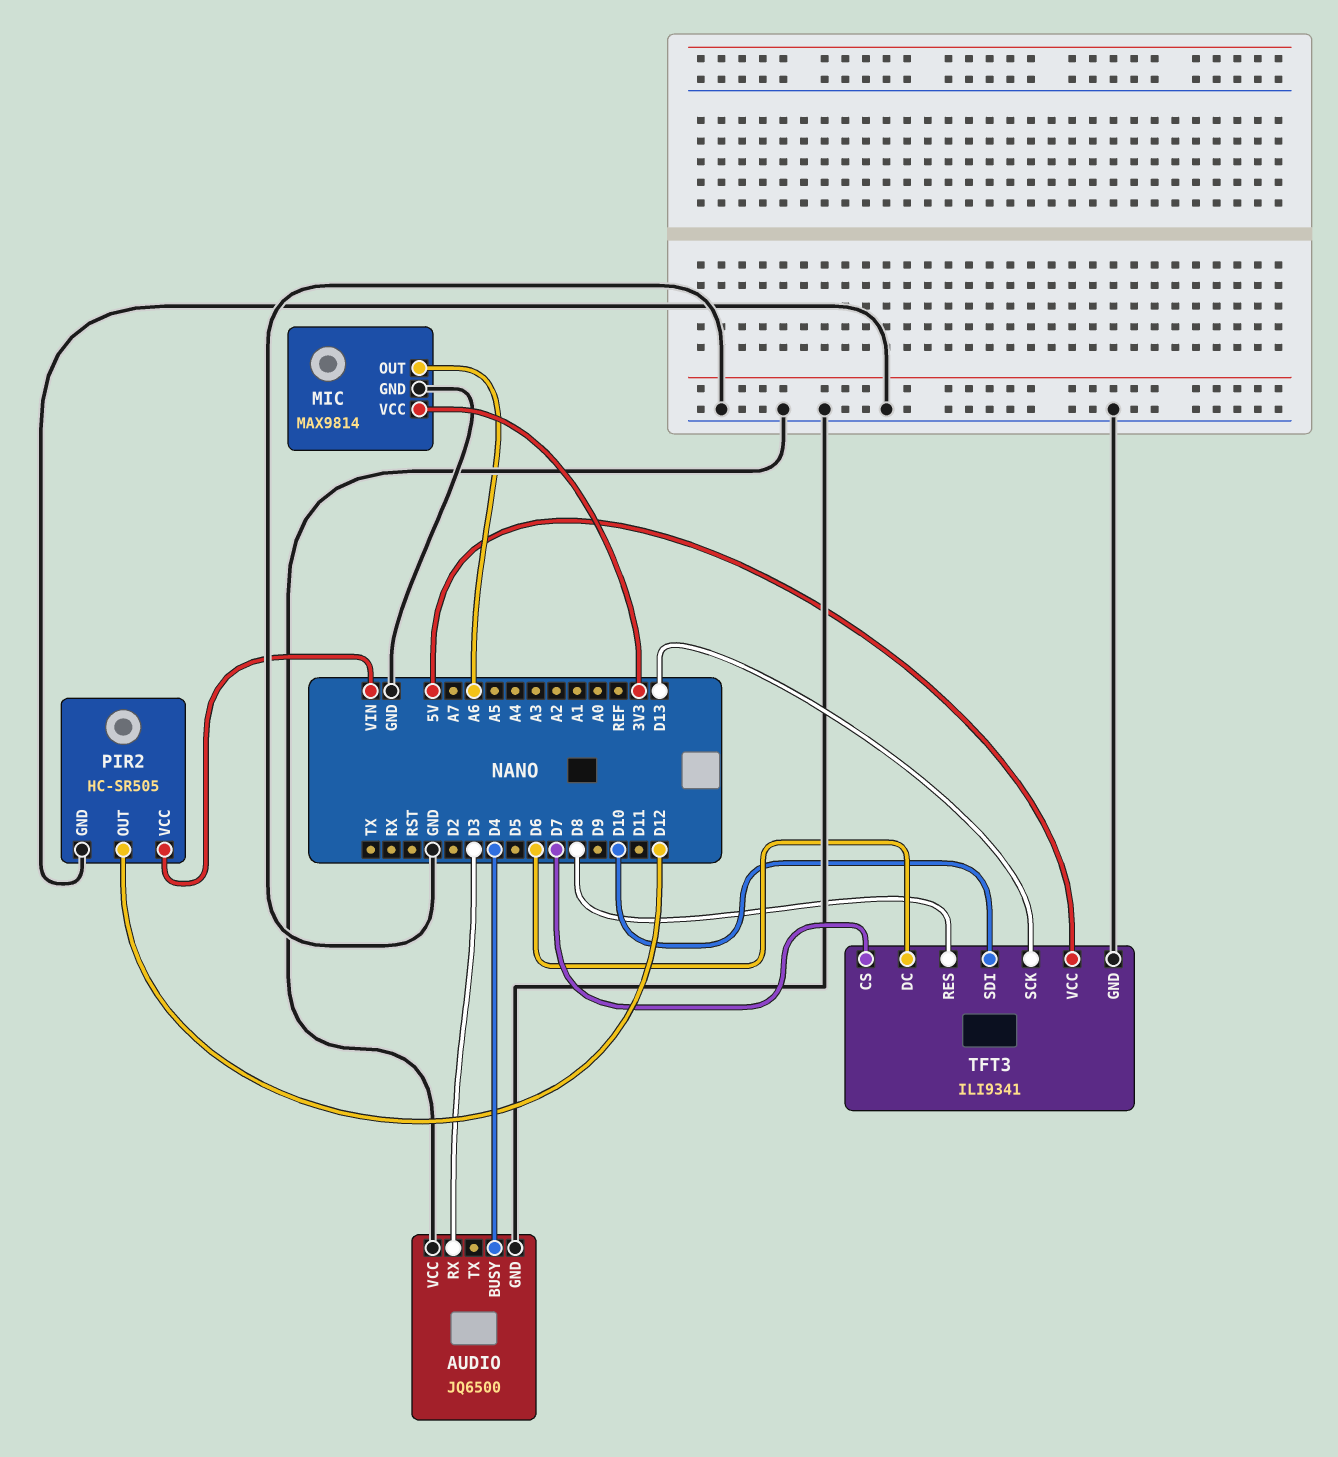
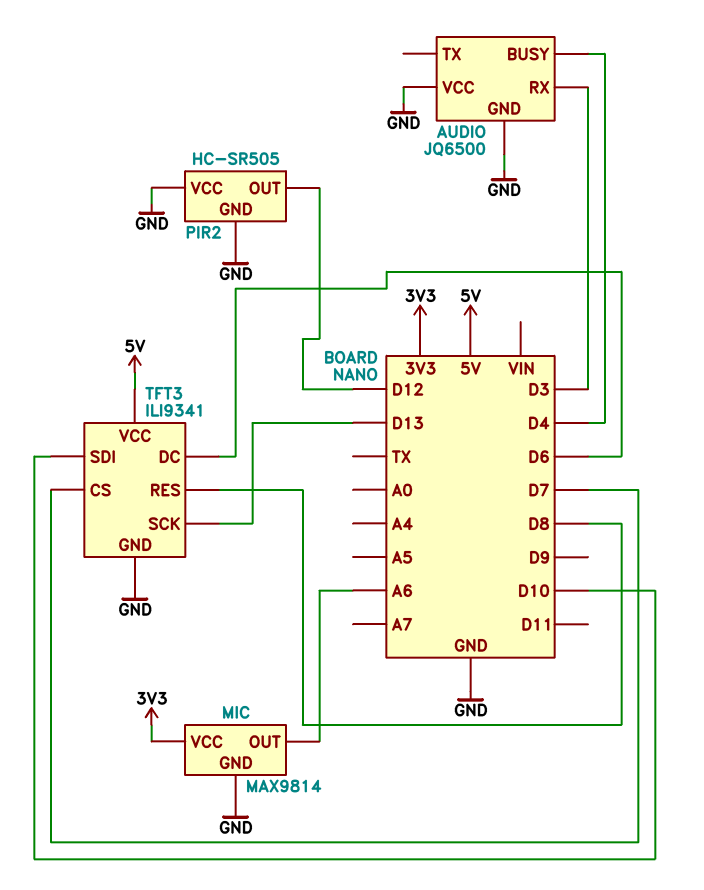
PIR2 pin VCC: VIN -> GND

